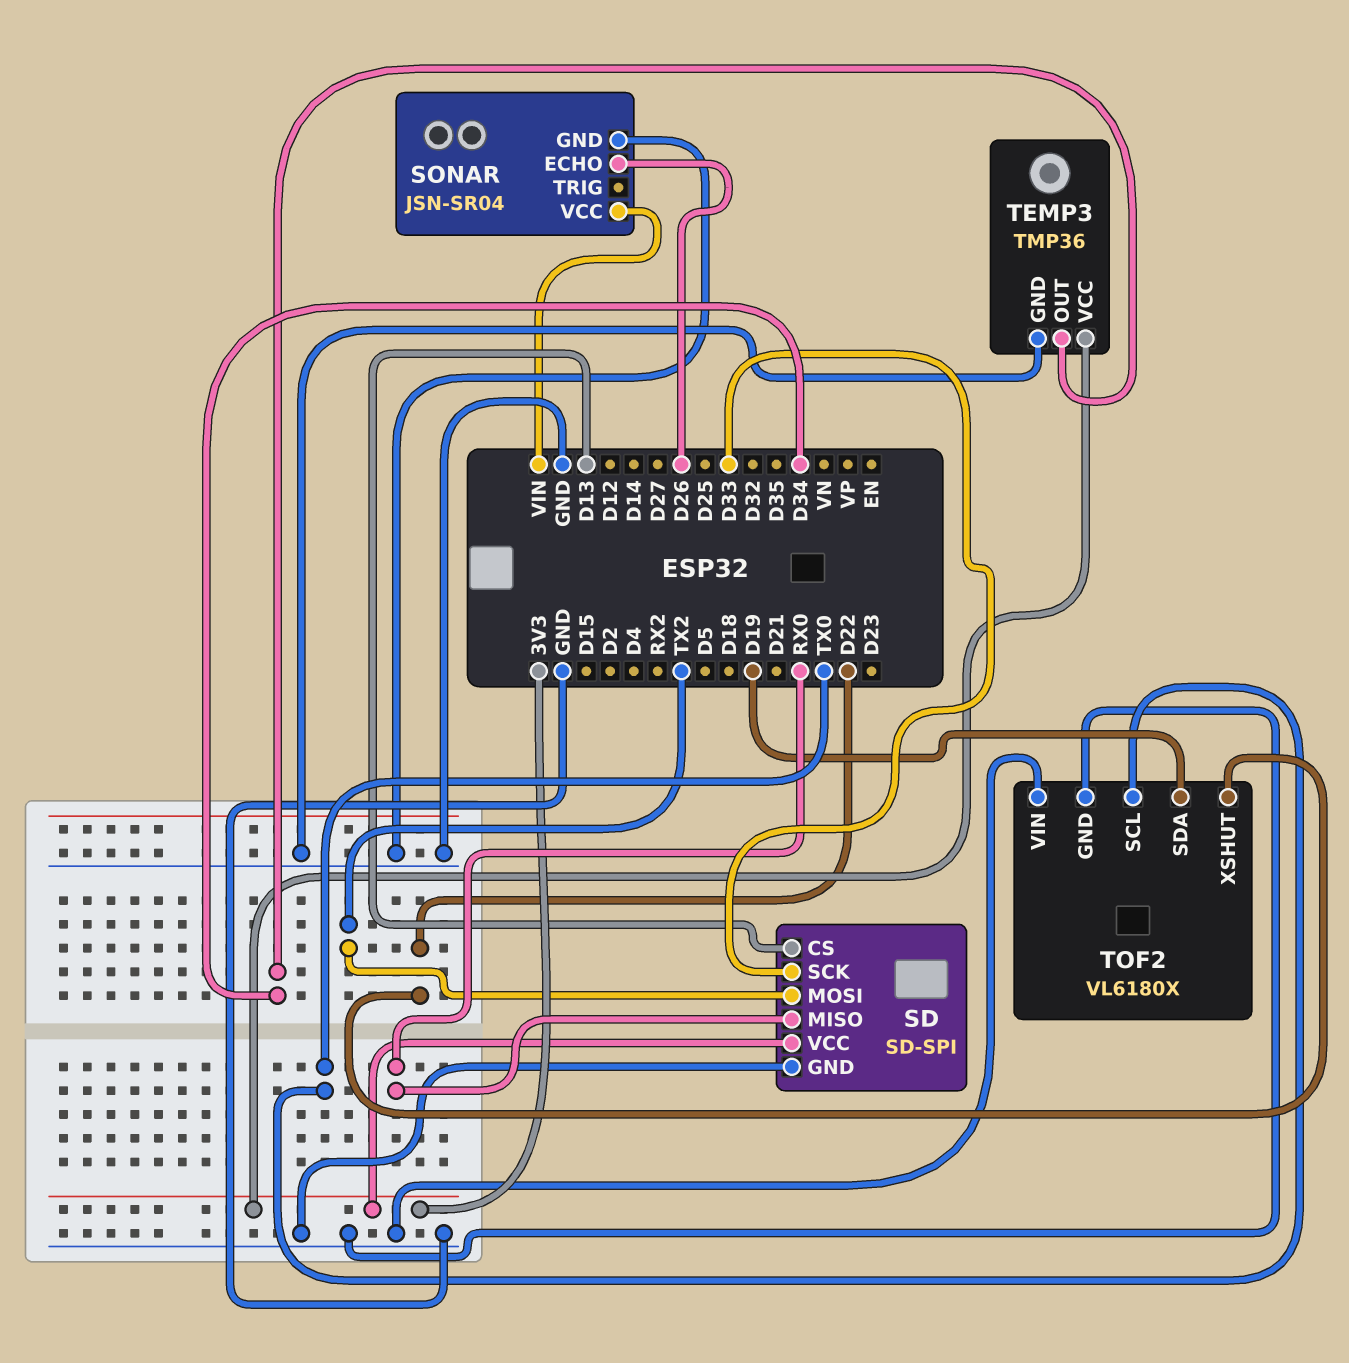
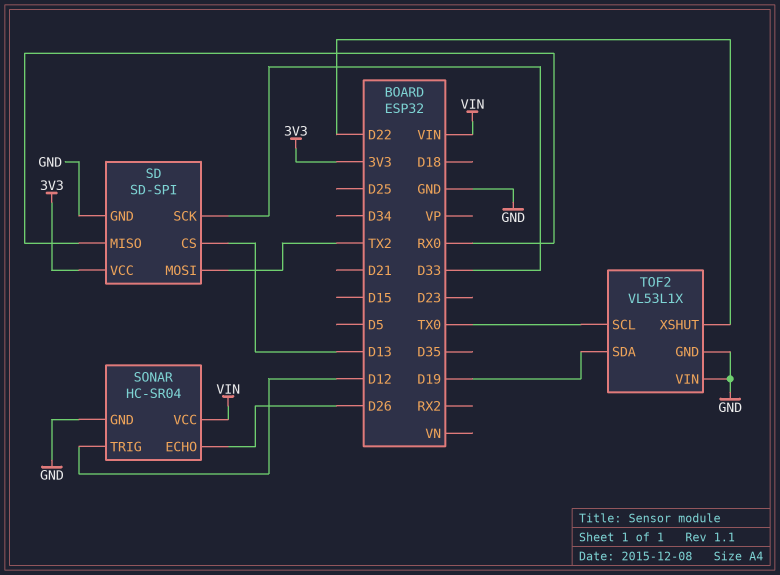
SONAR: JSN-SR04 -> HC-SR04
SONAR pin TRIG: none -> D12
TEMP3: TMP36 -> none
TEMP3 pin GND: GND -> none
TEMP3 pin OUT: D34 -> none
TEMP3 pin VCC: 3V3 -> none
TOF2: VL6180X -> VL53L1X

